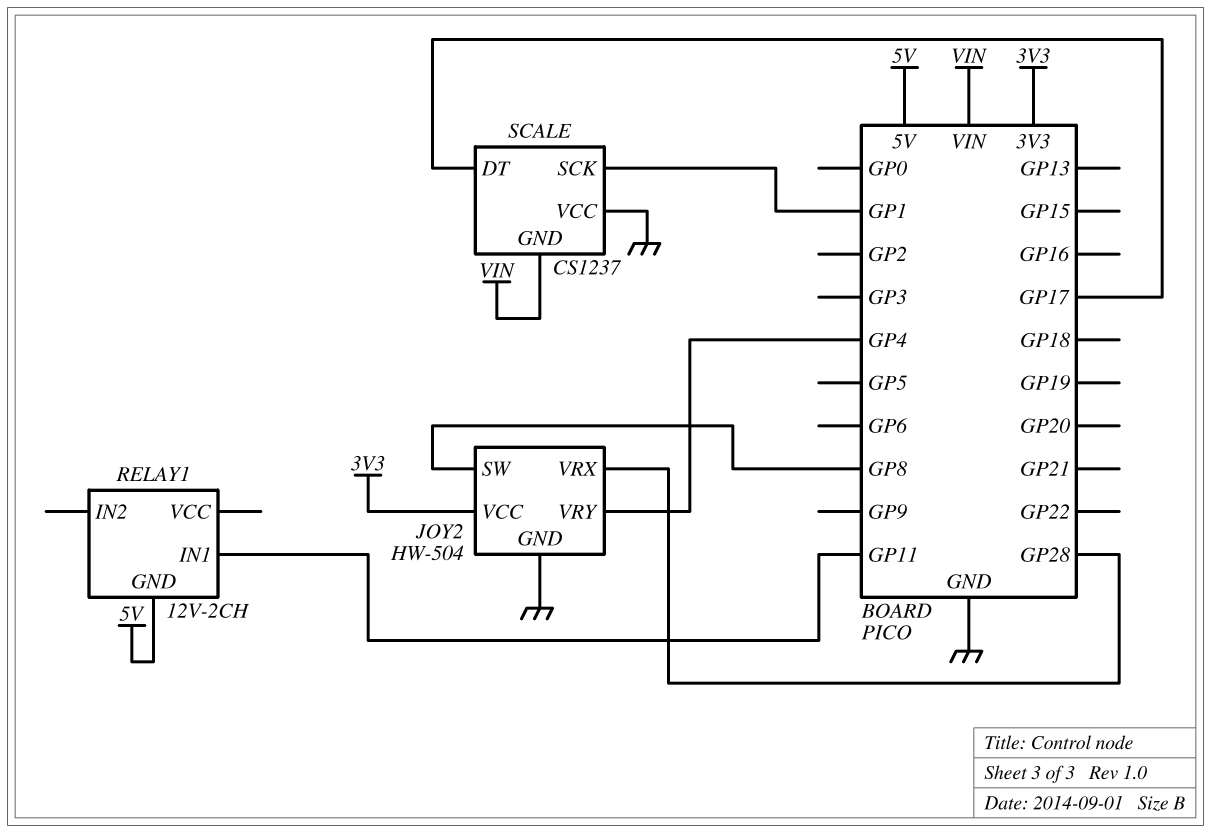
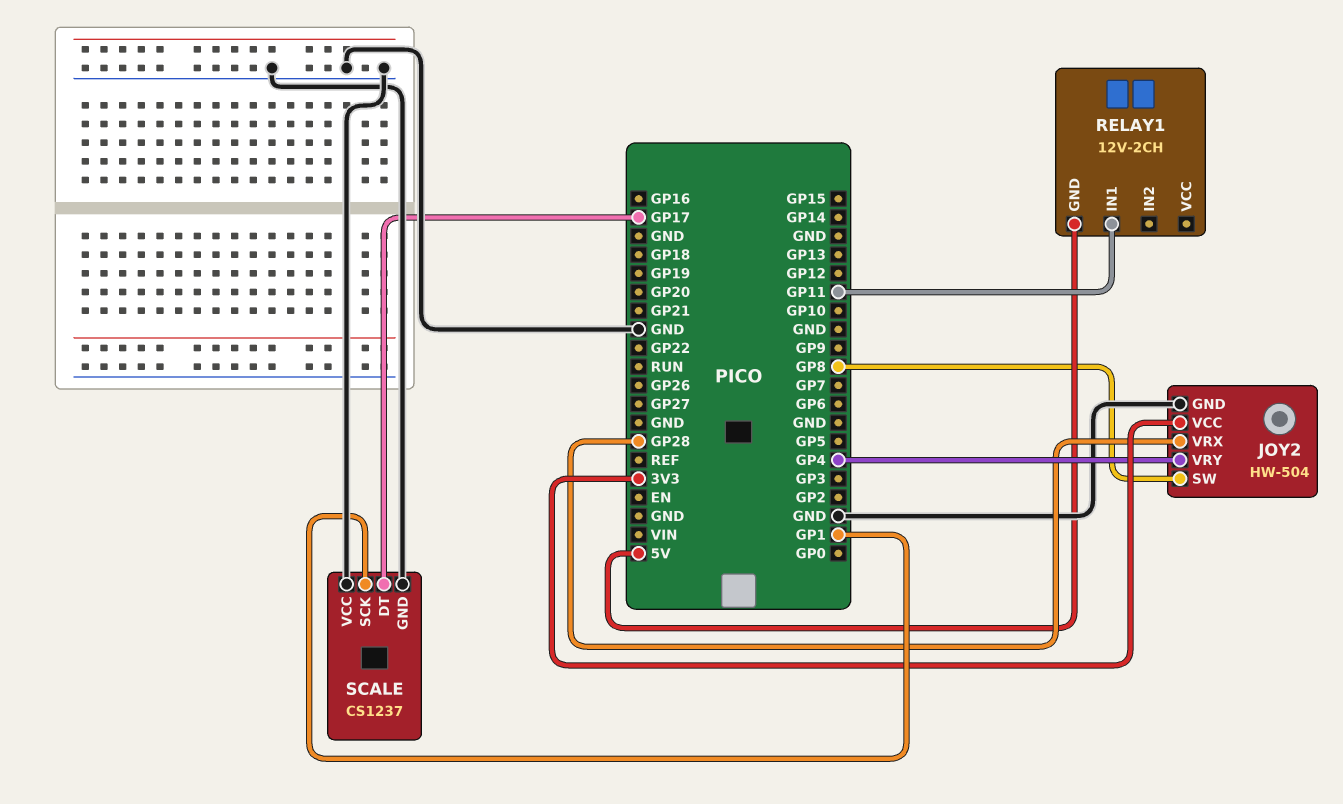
SCALE pin GND: VIN -> GND

